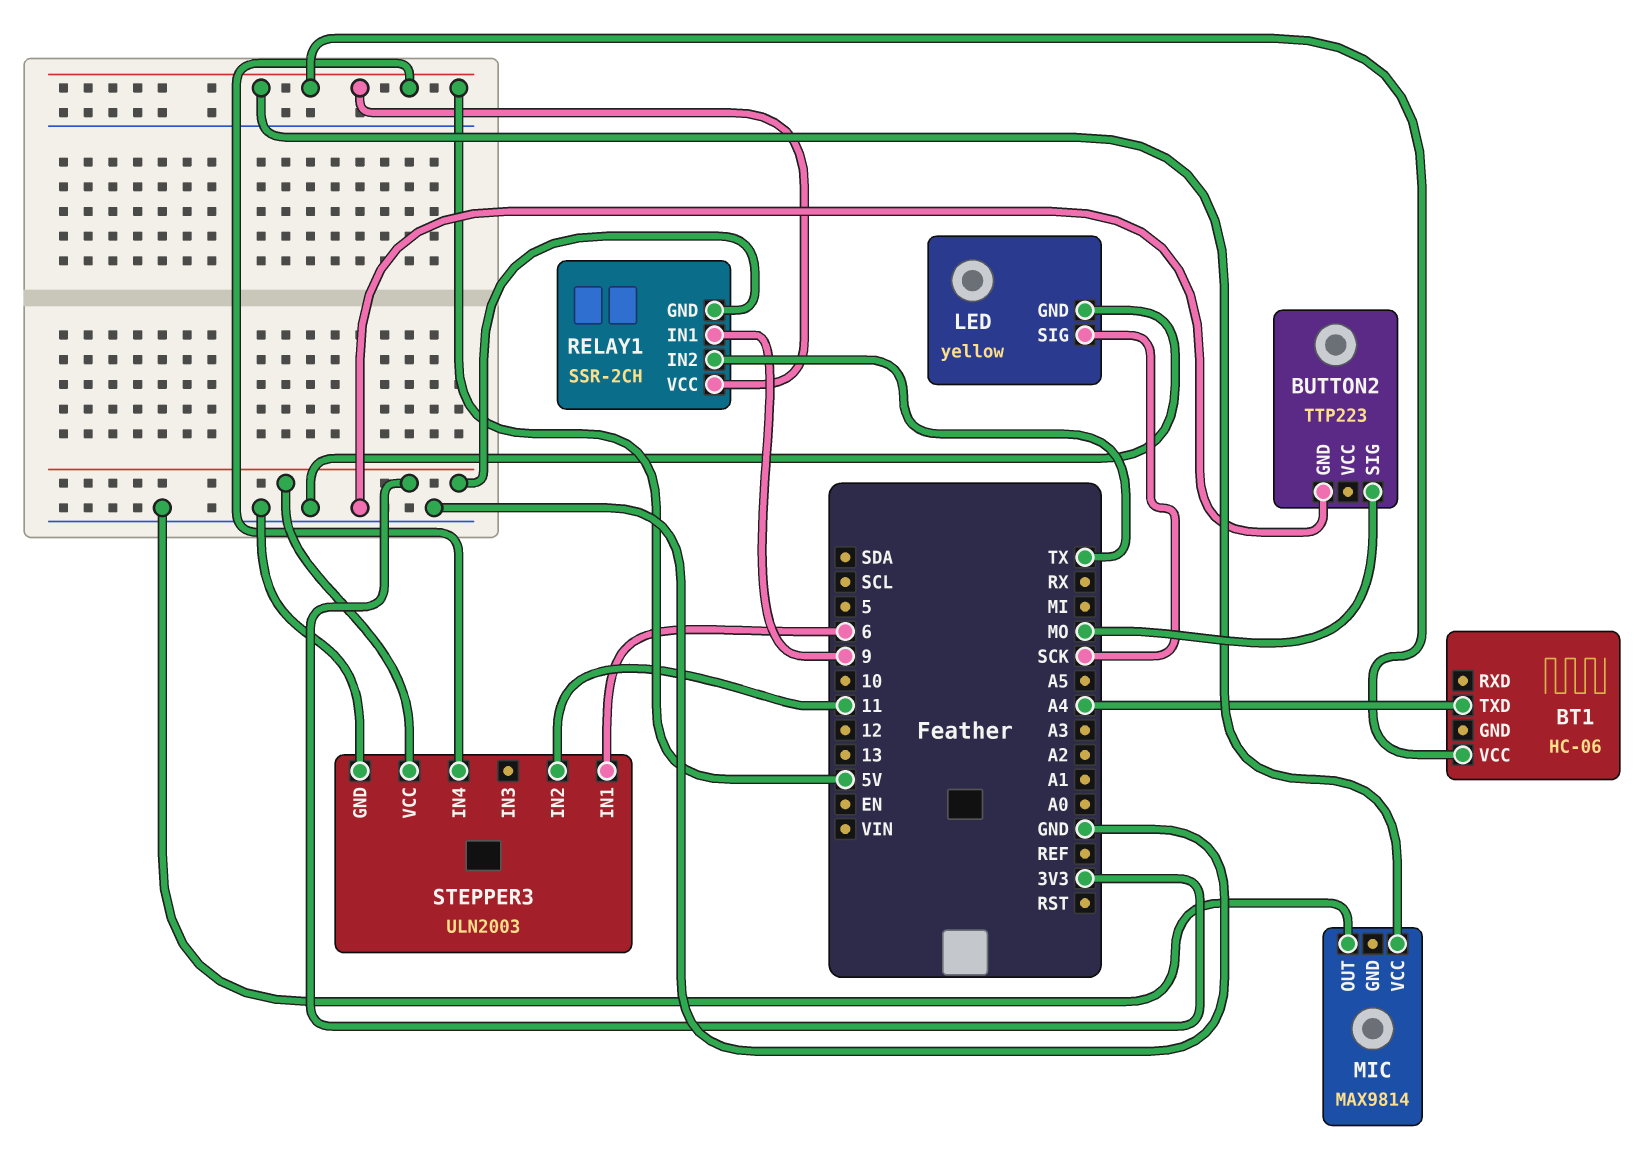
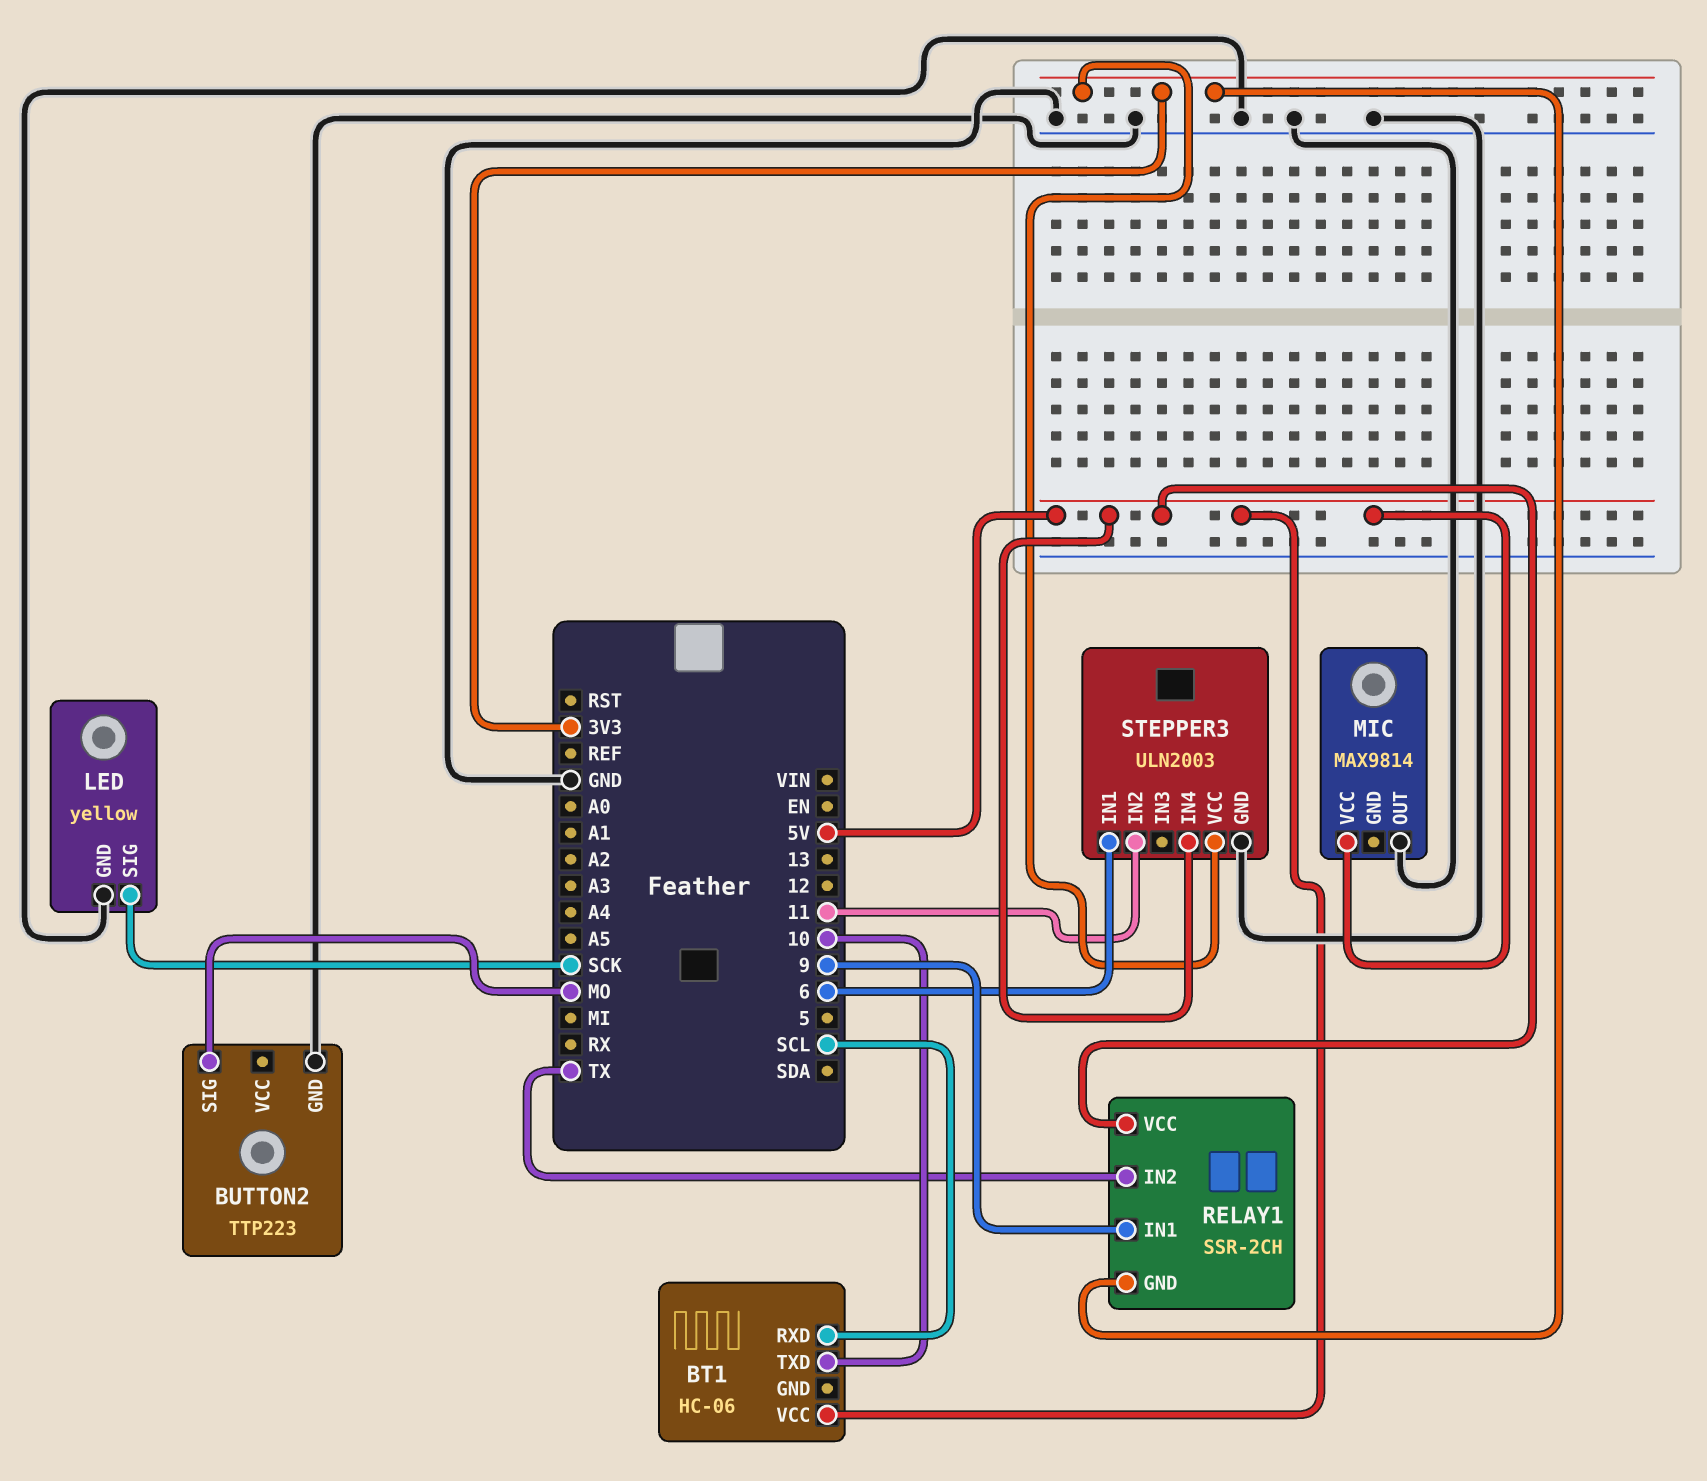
BT1 pin RXD: none -> SCL
BT1 pin TXD: A4 -> 10

